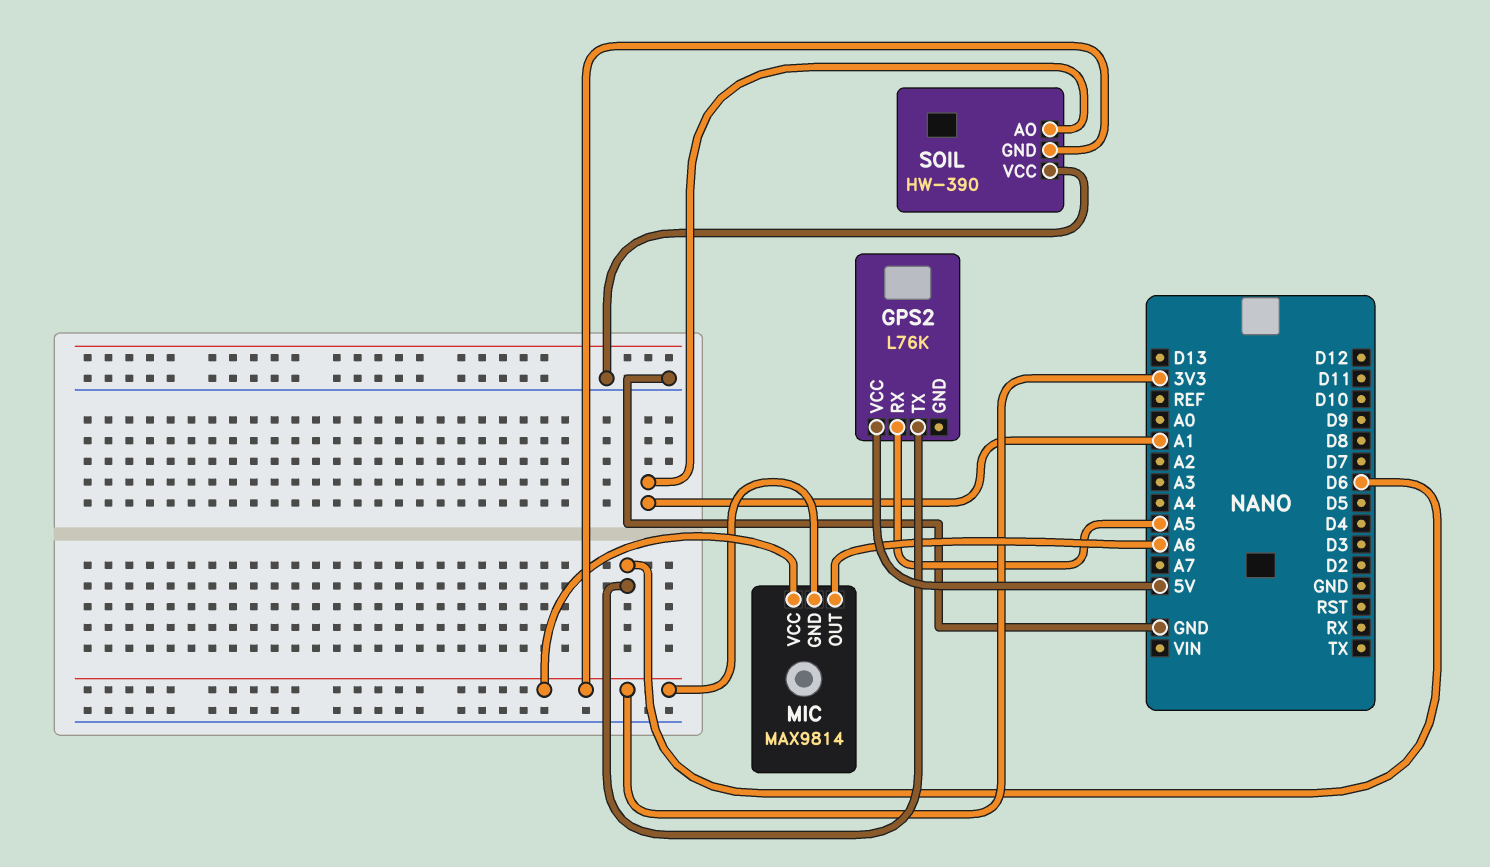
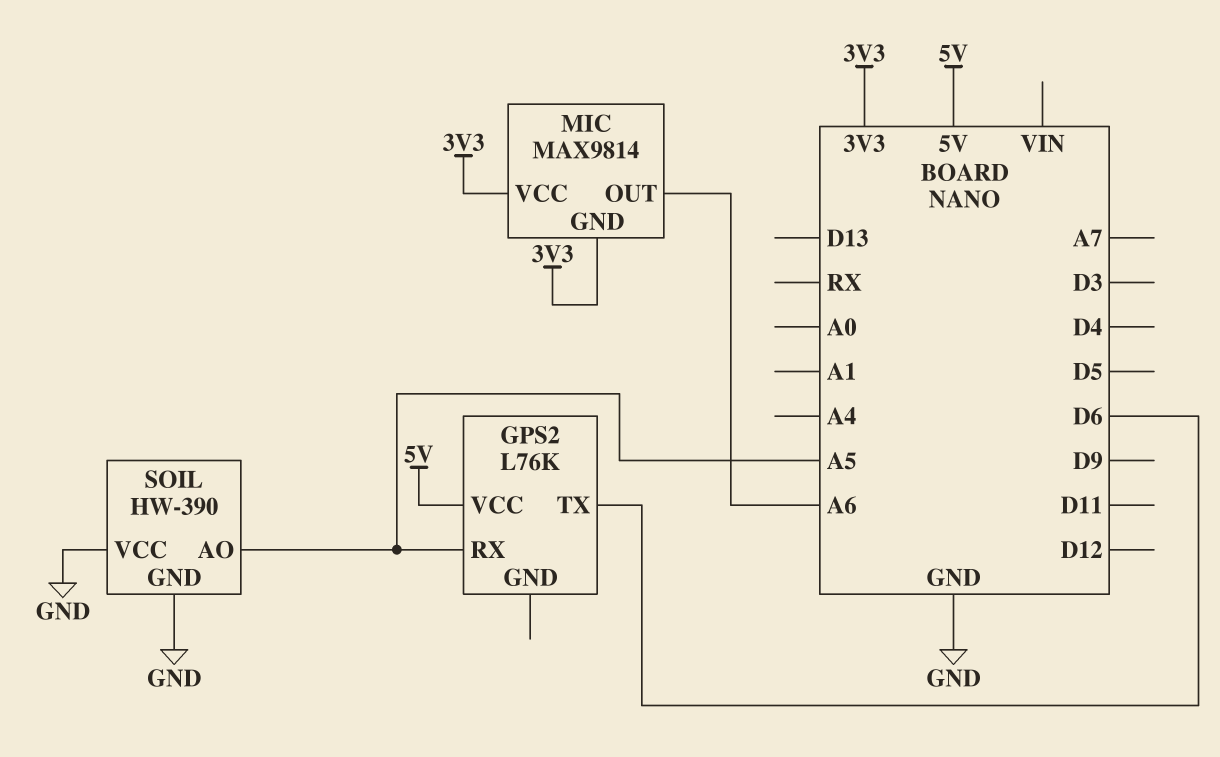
SOIL pin AO: A1 -> A5
SOIL pin GND: 3V3 -> GND

